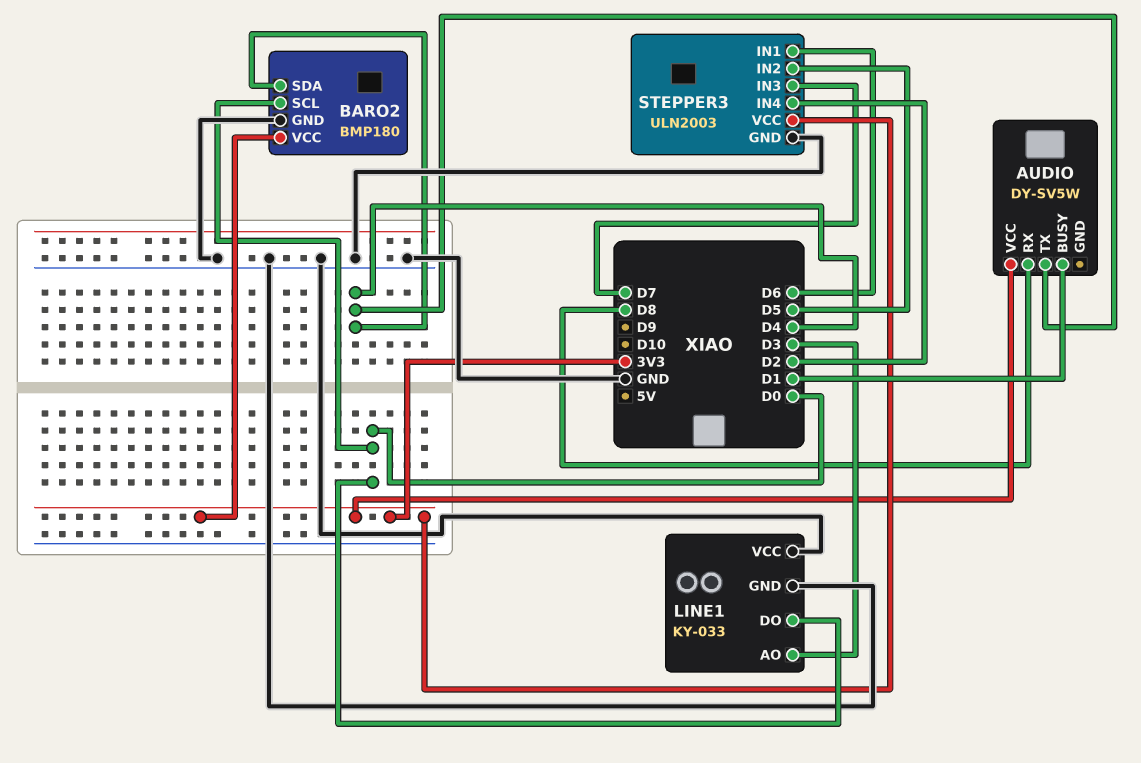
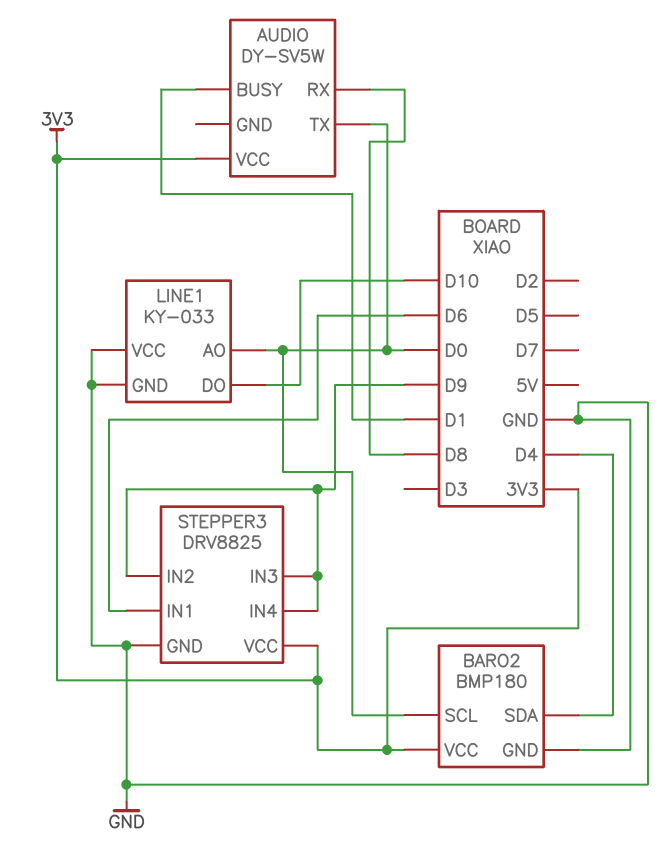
AUDIO pin TX: D4 -> D0
LINE1 pin AO: D3 -> D0
LINE1 pin DO: D0 -> D10
STEPPER3: ULN2003 -> DRV8825
STEPPER3 pin IN2: D5 -> D9
STEPPER3 pin IN3: D7 -> D9
STEPPER3 pin IN4: D2 -> D9

